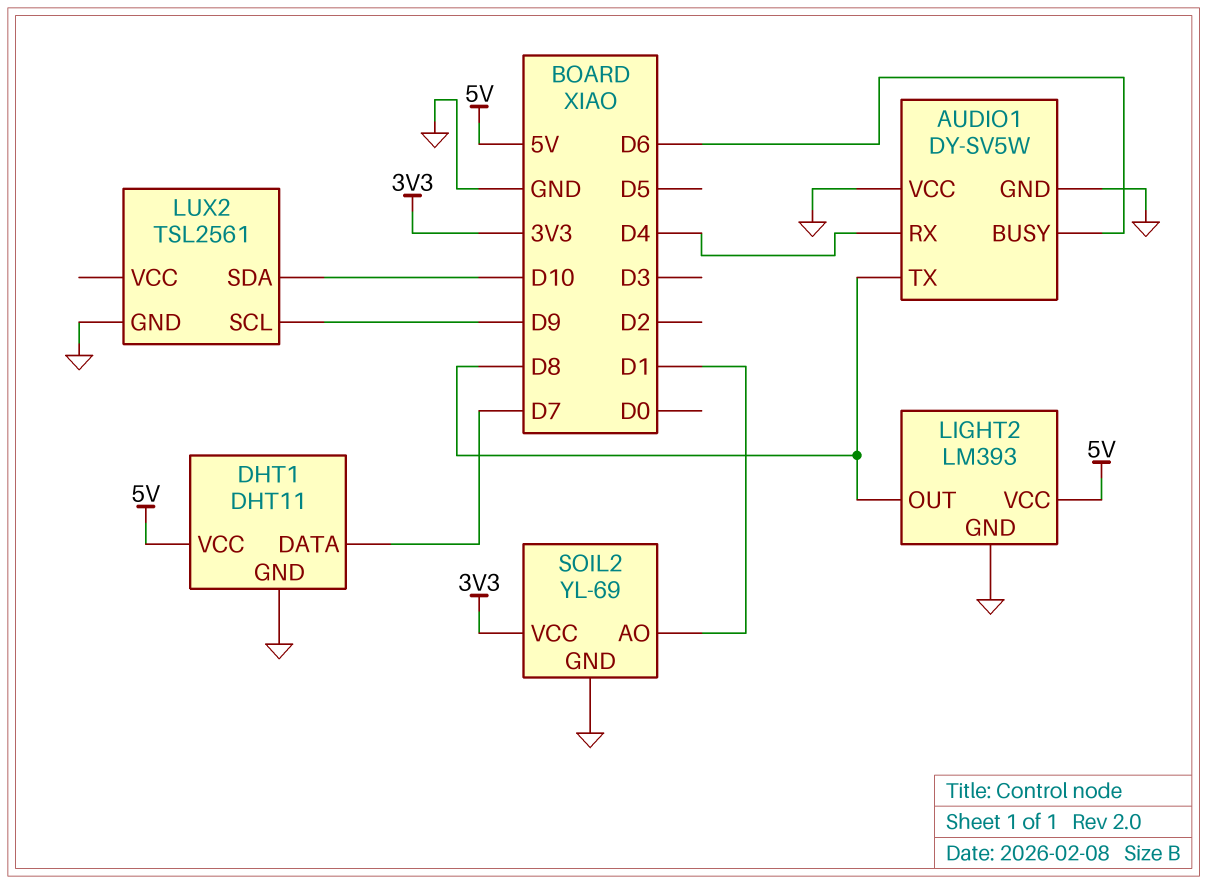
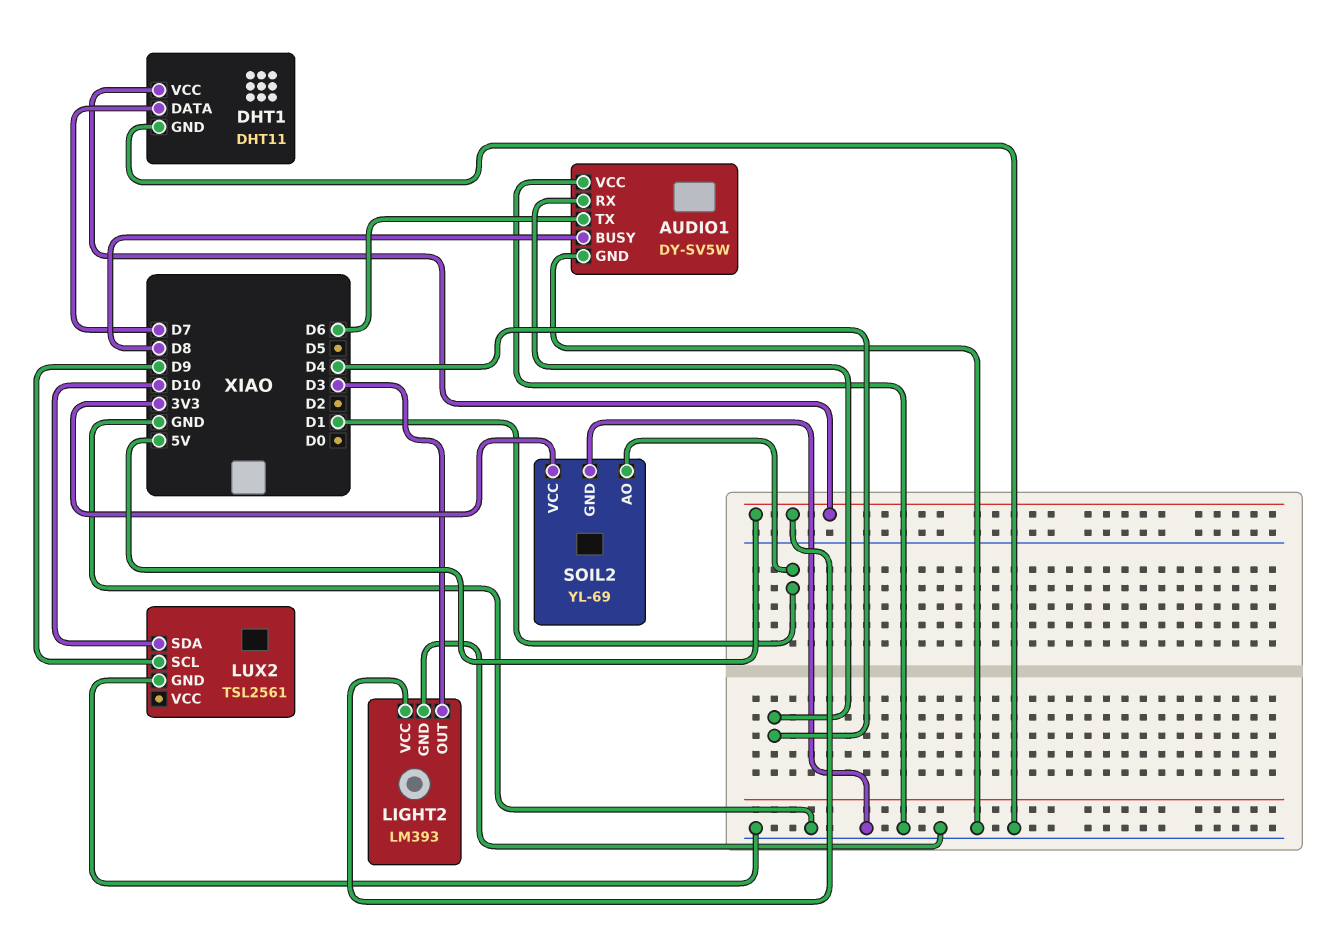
AUDIO1 pin BUSY: D6 -> D8
AUDIO1 pin TX: D8 -> D6
LIGHT2 pin OUT: D8 -> D3

